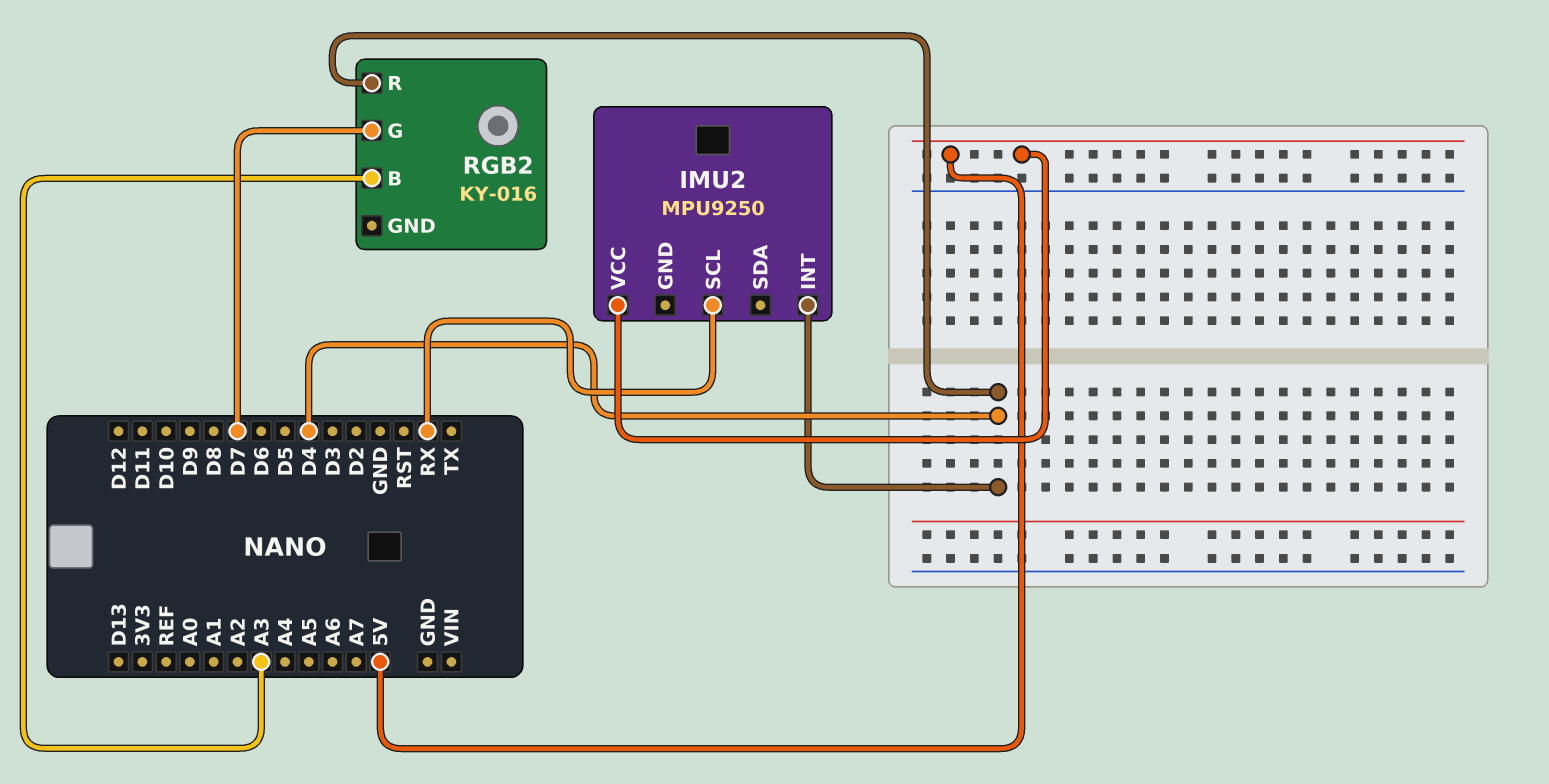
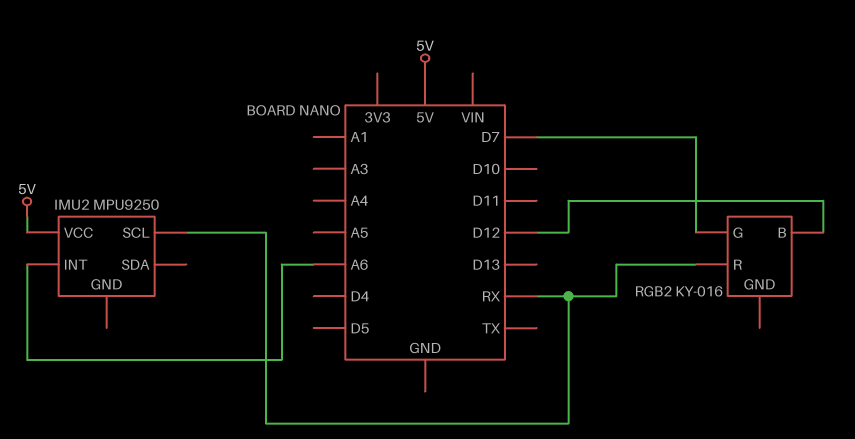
IMU2 pin INT: D4 -> A6
RGB2 pin B: A3 -> D12
RGB2 pin R: D4 -> RX

